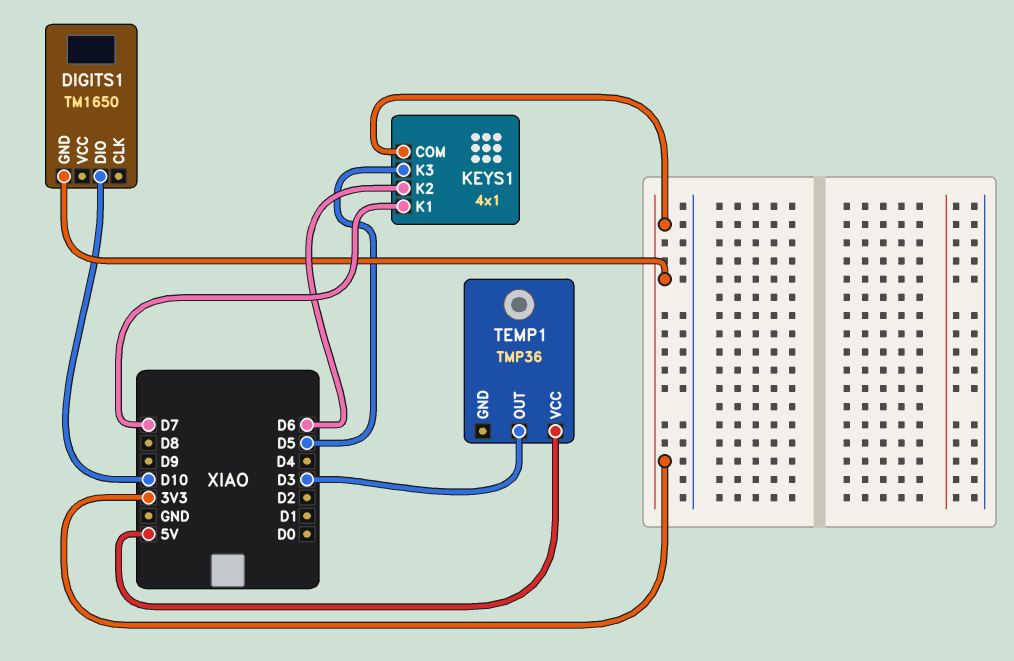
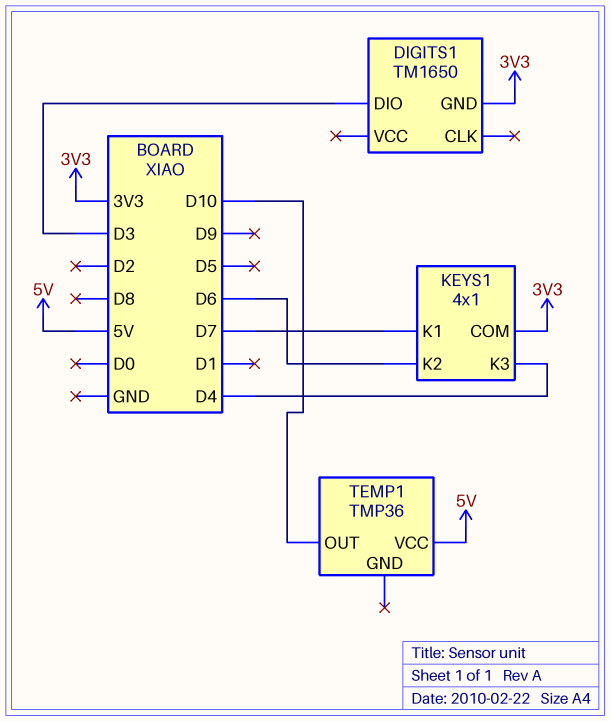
DIGITS1 pin DIO: D10 -> D3
KEYS1 pin K3: D5 -> D4
TEMP1 pin OUT: D3 -> D10

